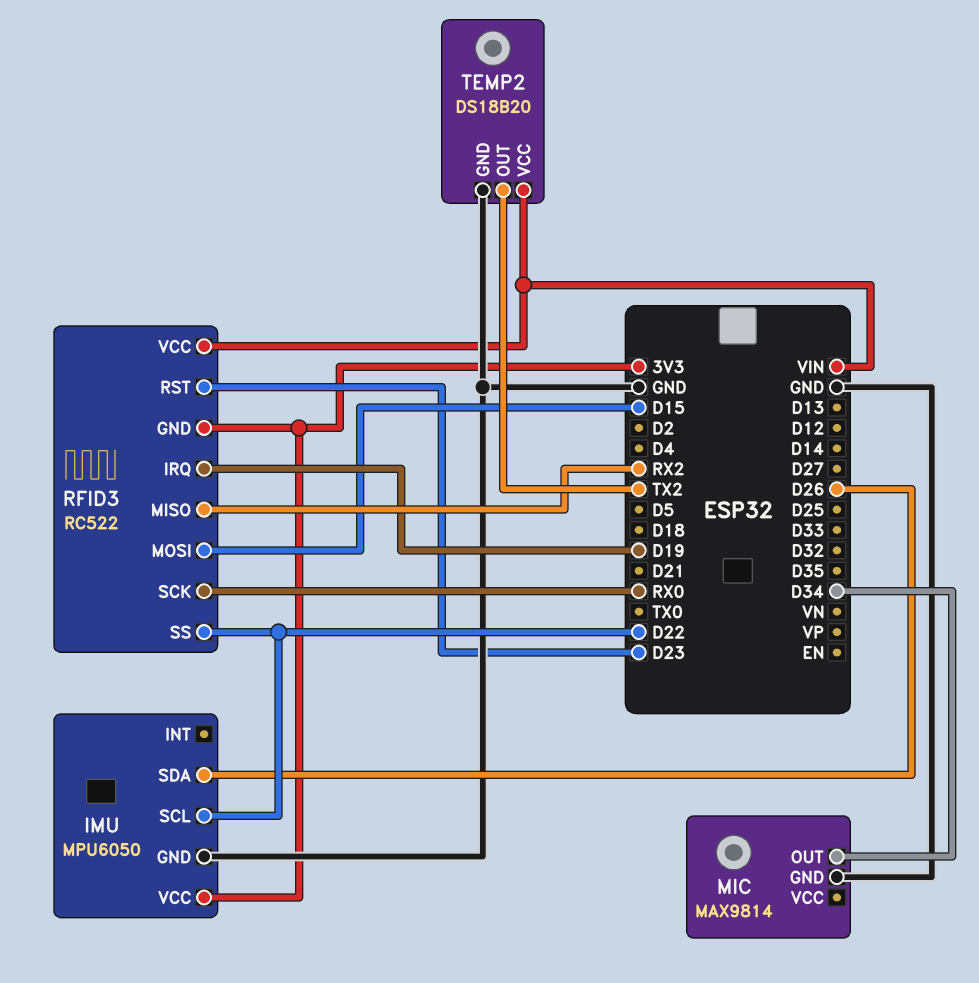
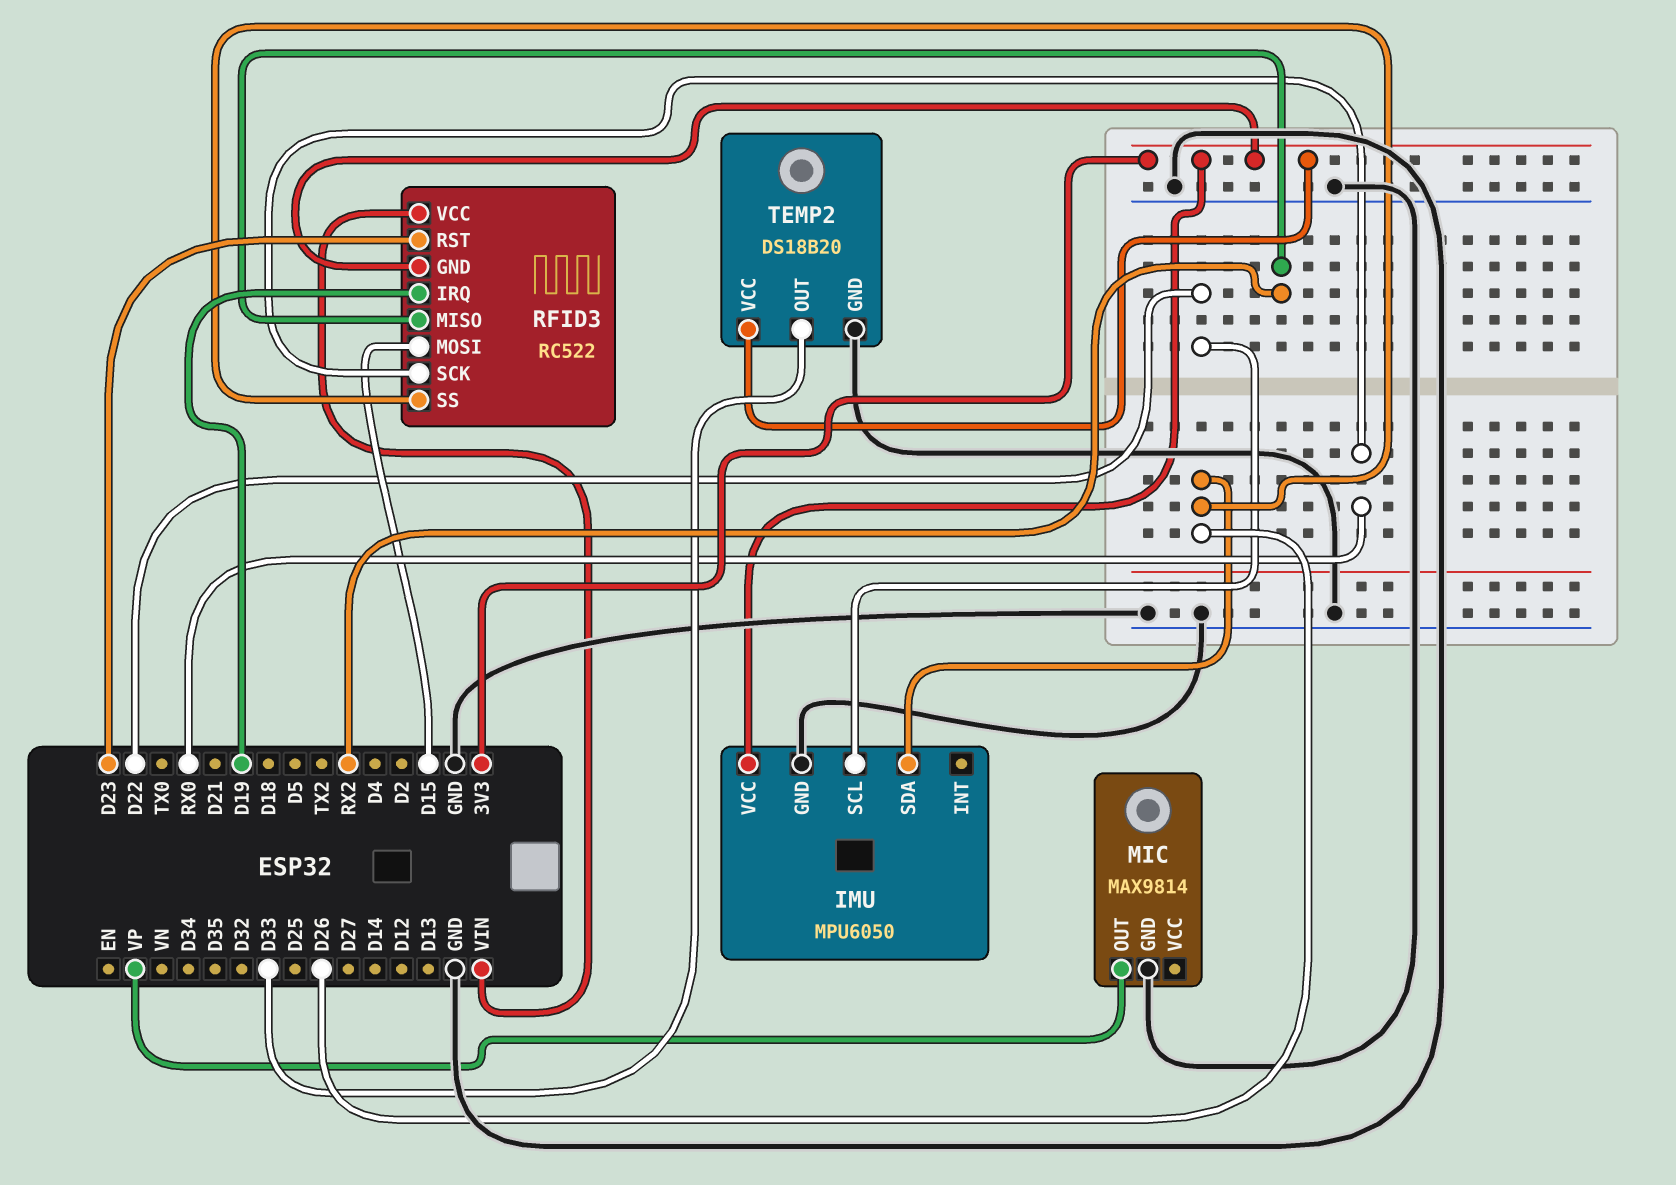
MIC pin OUT: D34 -> VP
RFID3 pin SS: D22 -> D26
TEMP2 pin OUT: TX2 -> D33
TEMP2 pin VCC: VIN -> 3V3

